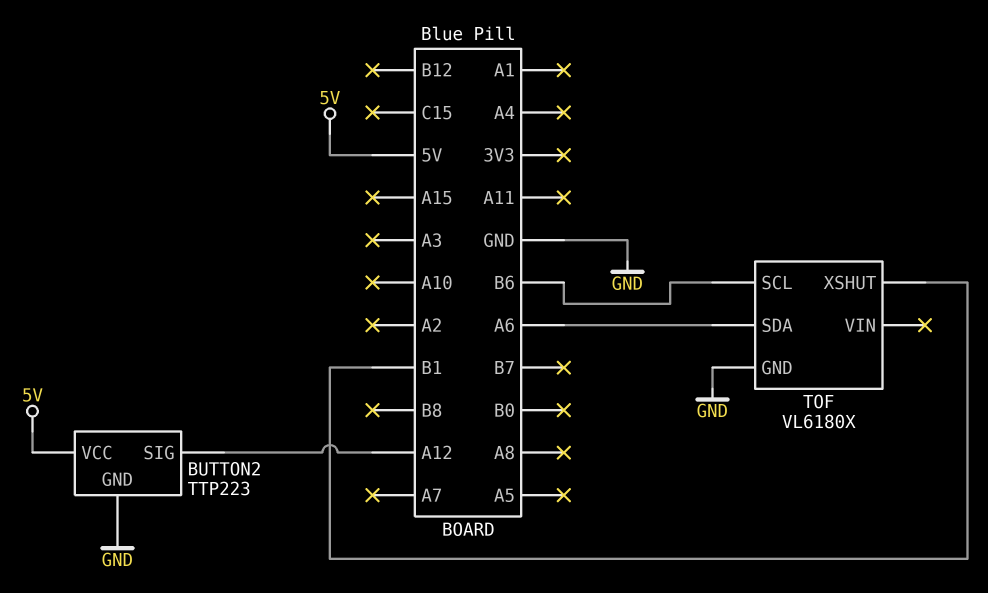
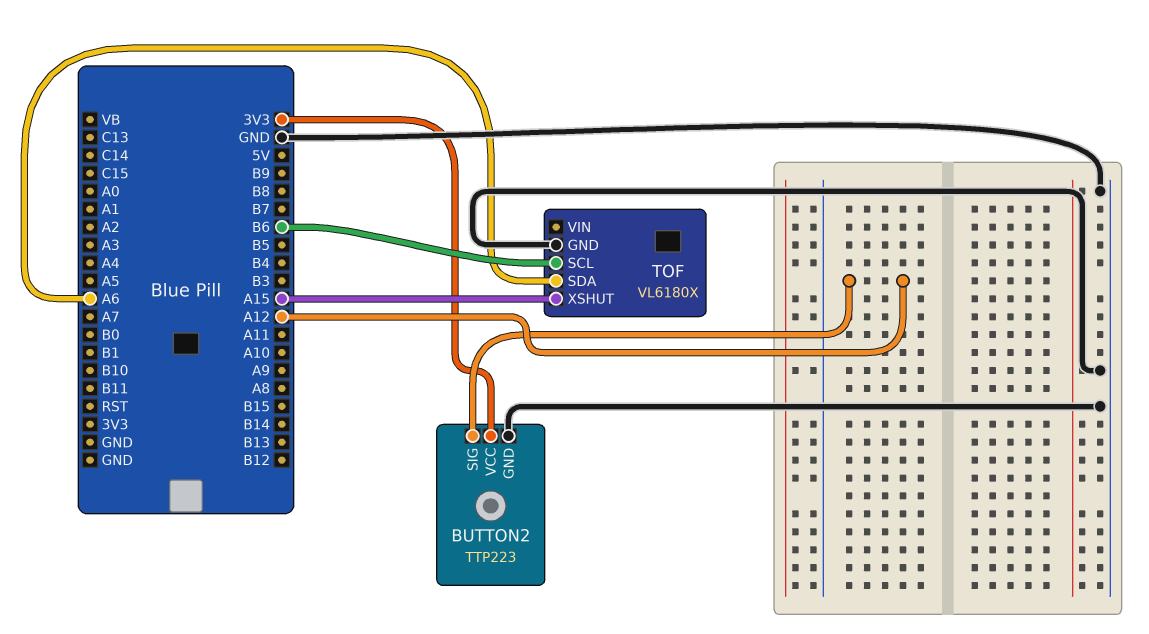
BUTTON2 pin VCC: 5V -> 3V3
TOF pin XSHUT: B1 -> A15

